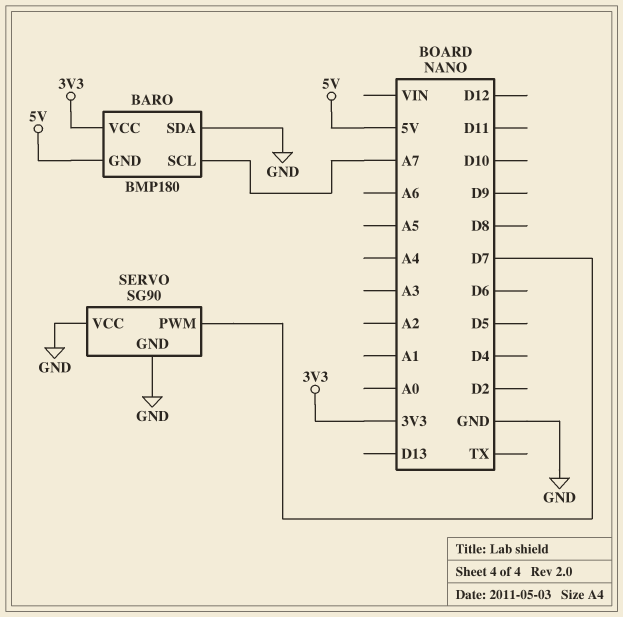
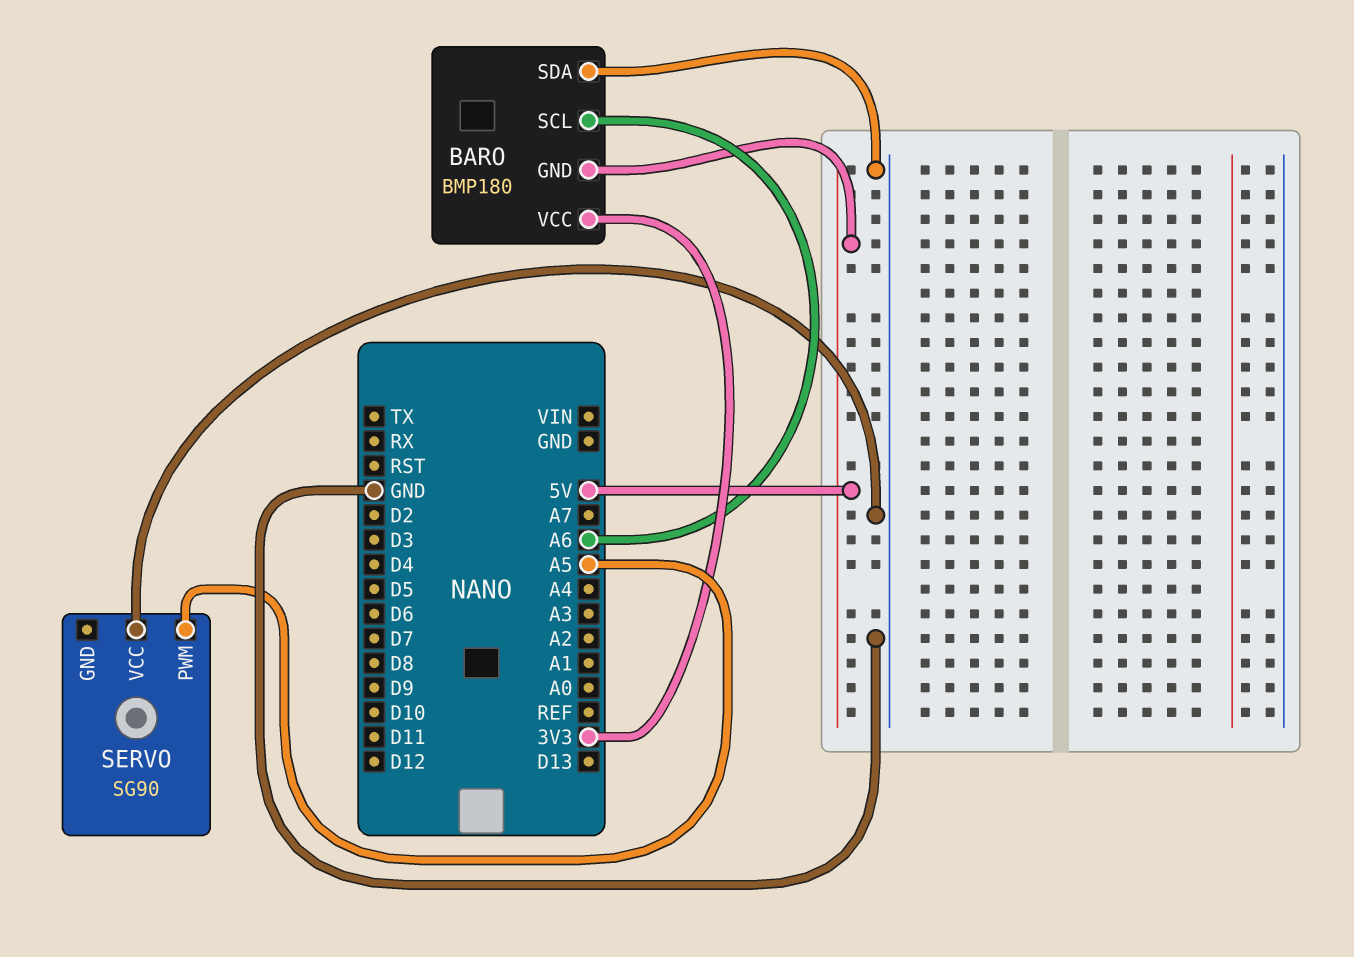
BARO pin SCL: A7 -> A6
SERVO pin GND: GND -> none
SERVO pin PWM: D7 -> A5

